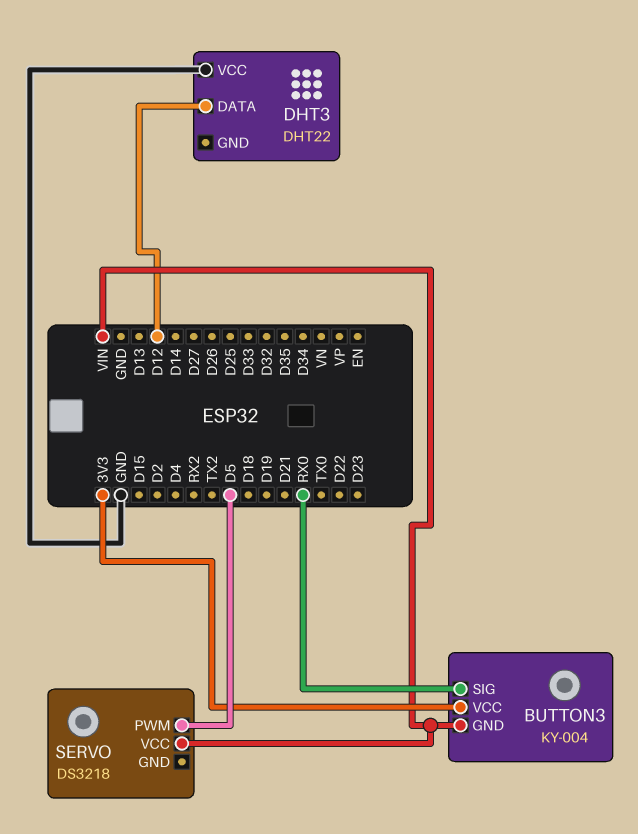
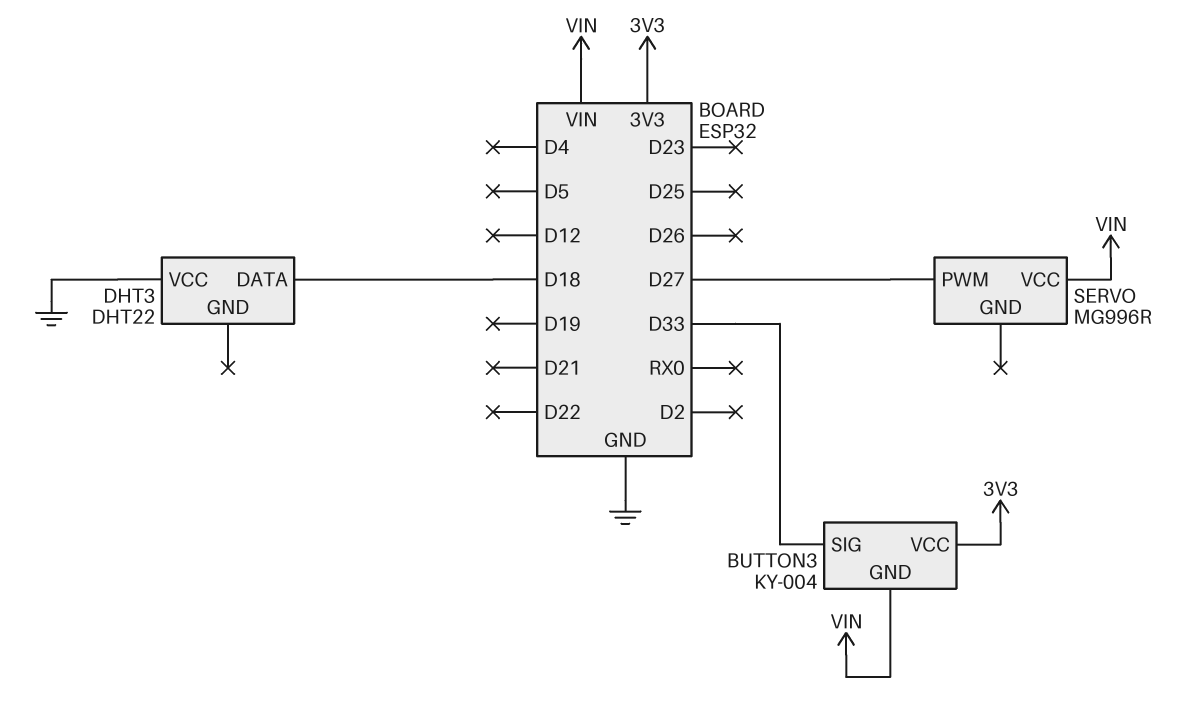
BUTTON3 pin SIG: RX0 -> D33
DHT3 pin DATA: D12 -> D18
SERVO: DS3218 -> MG996R
SERVO pin PWM: D5 -> D27

